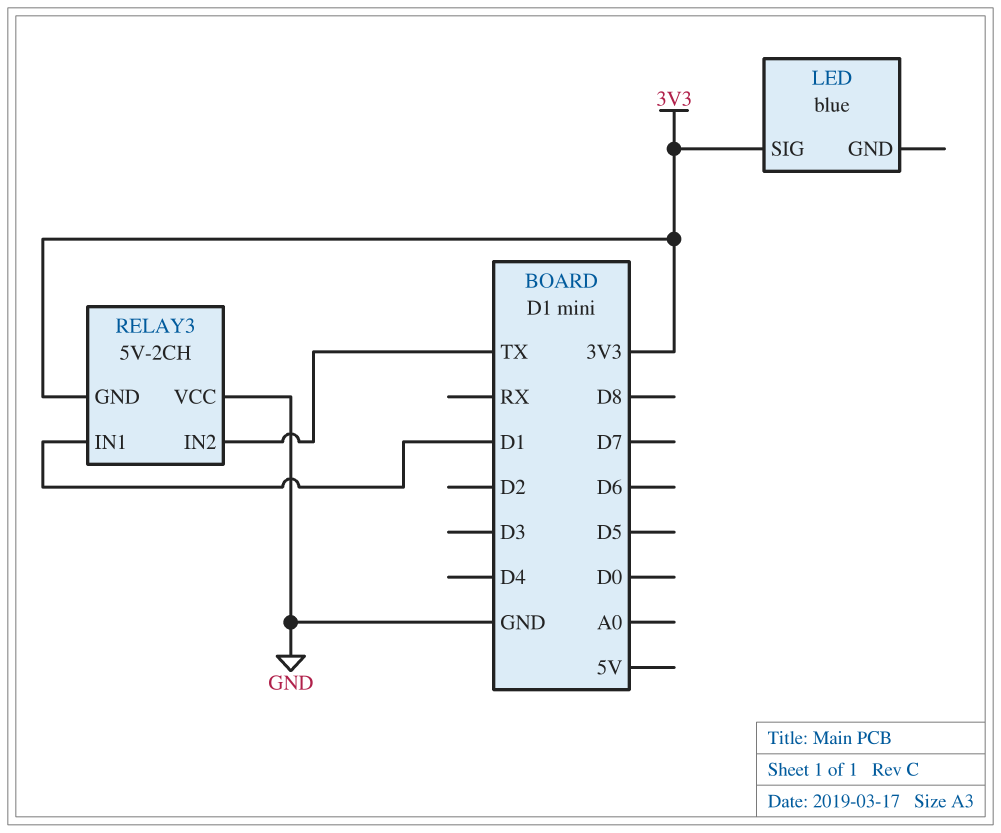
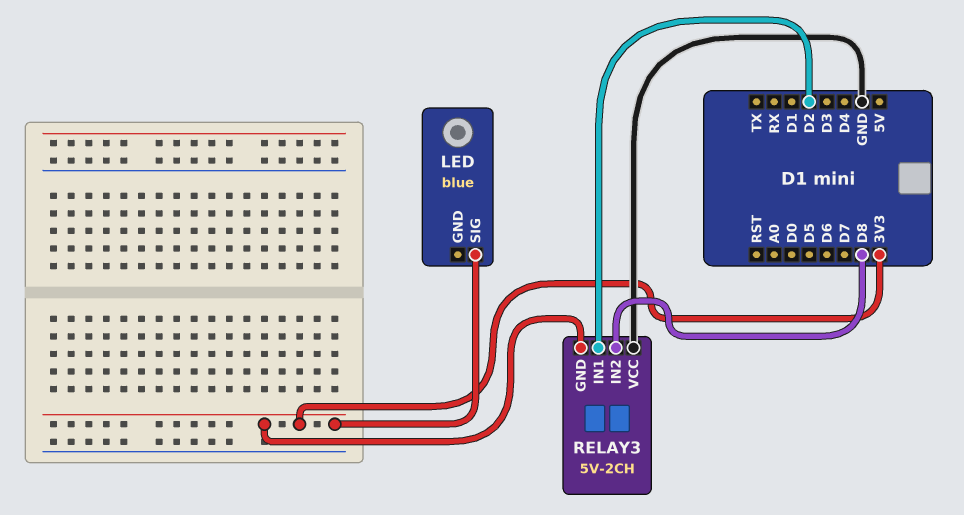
RELAY3 pin IN1: D1 -> D2
RELAY3 pin IN2: TX -> D8

